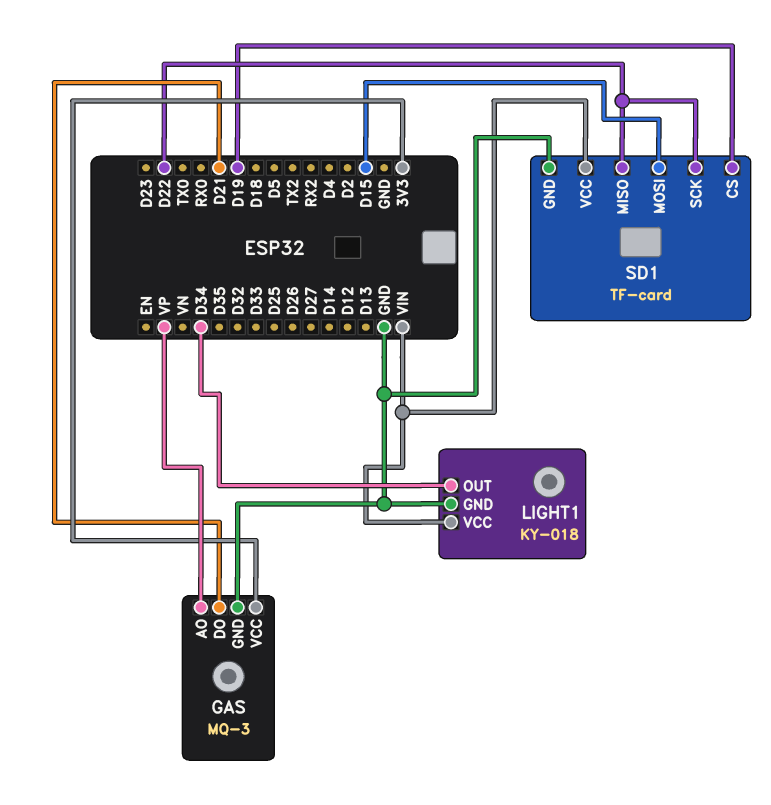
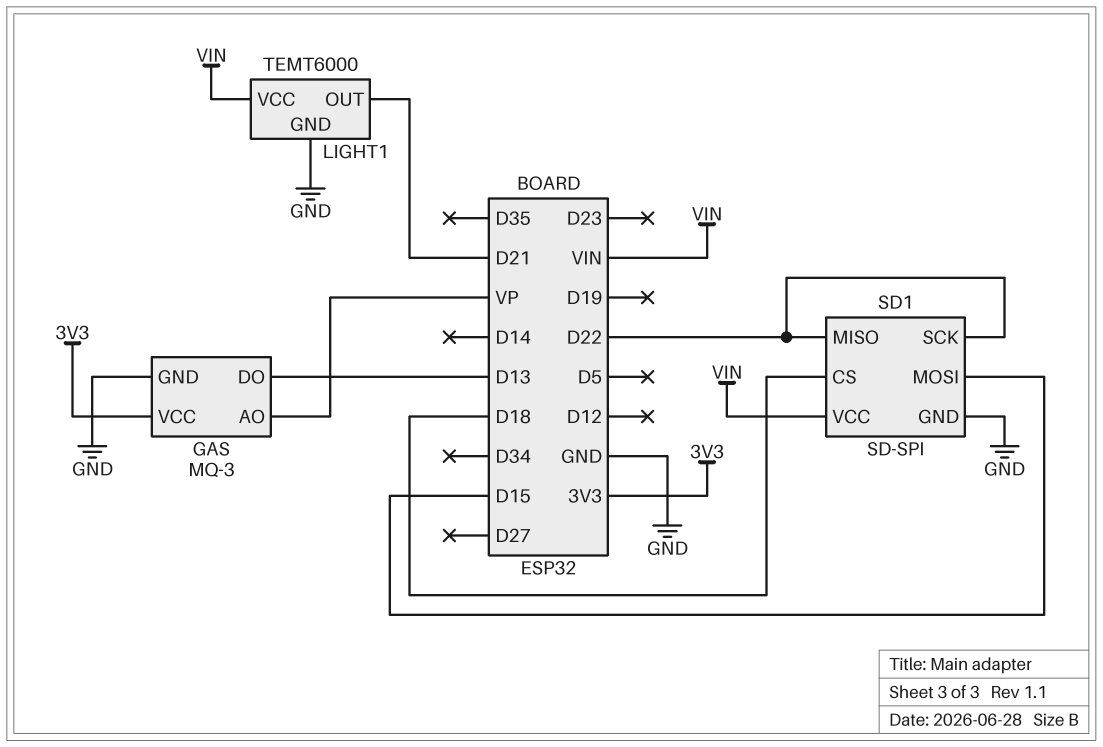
GAS pin DO: D21 -> D13
LIGHT1: KY-018 -> TEMT6000
LIGHT1 pin OUT: D34 -> D21
SD1: TF-card -> SD-SPI
SD1 pin CS: D19 -> D18

